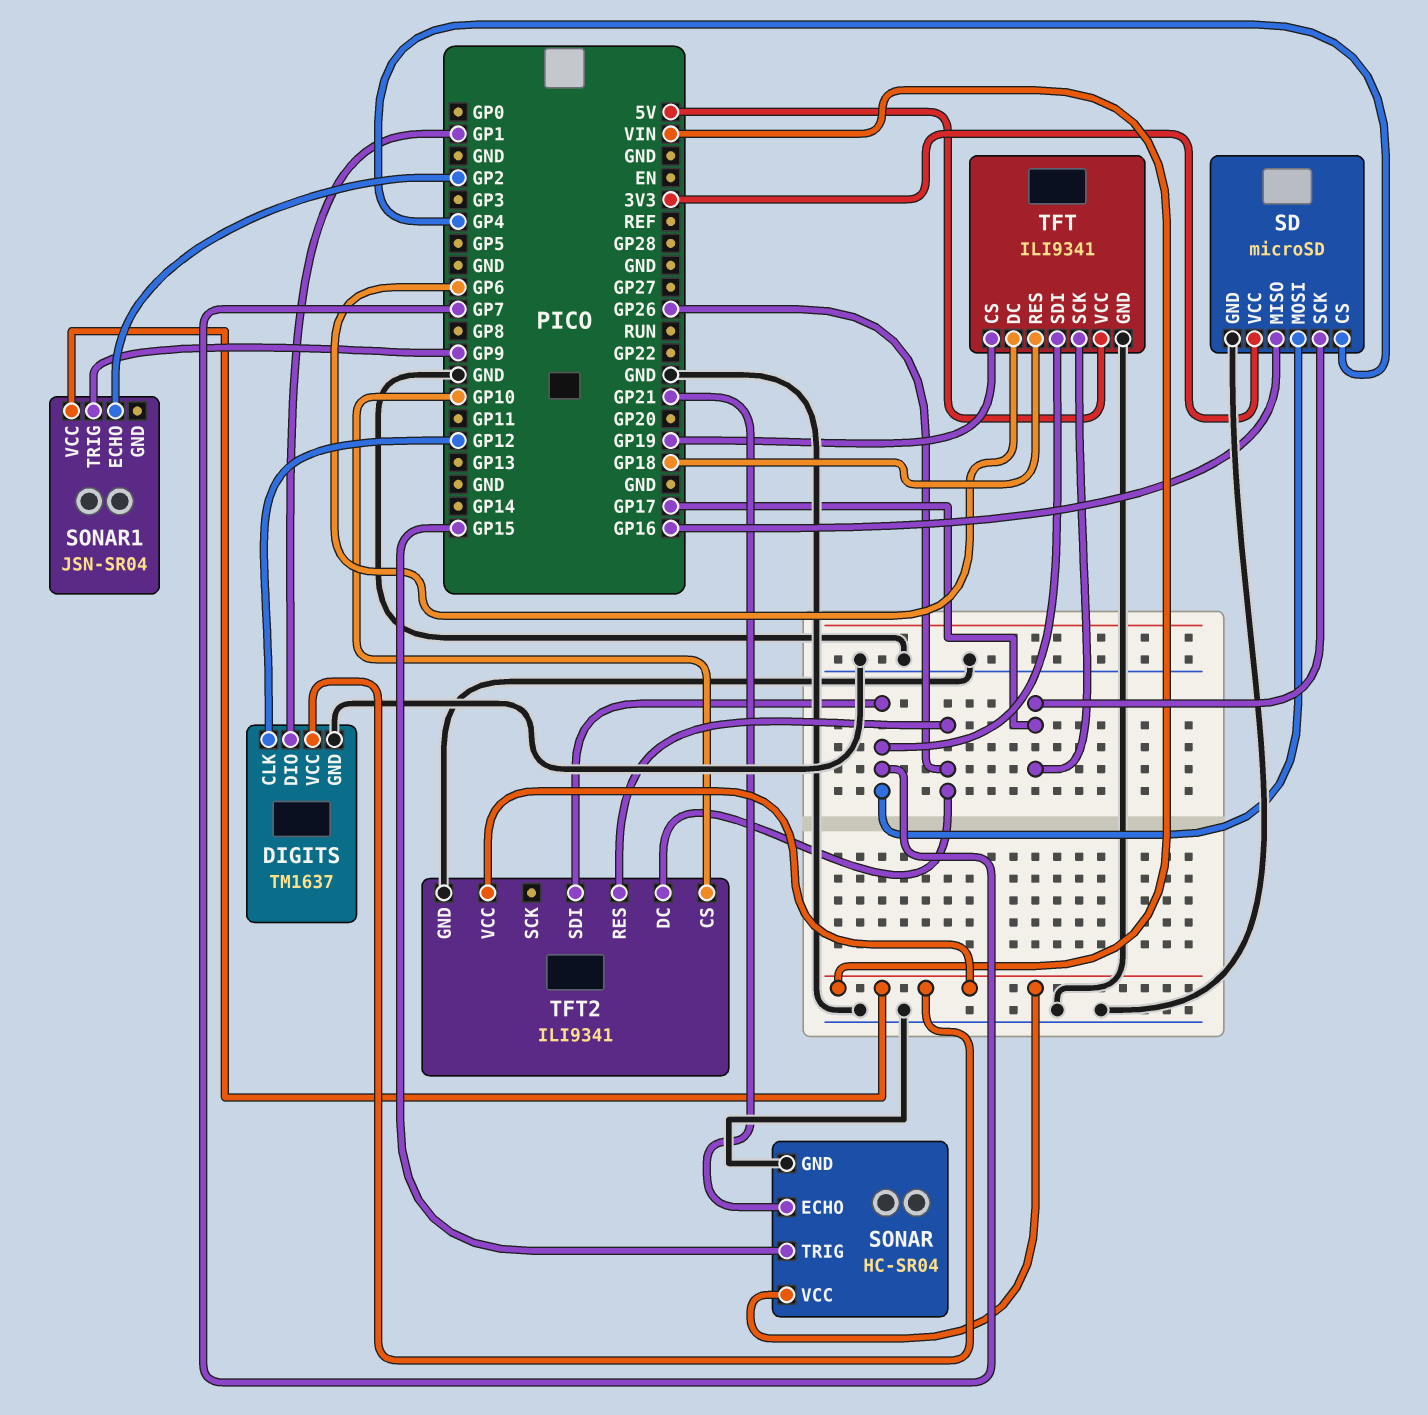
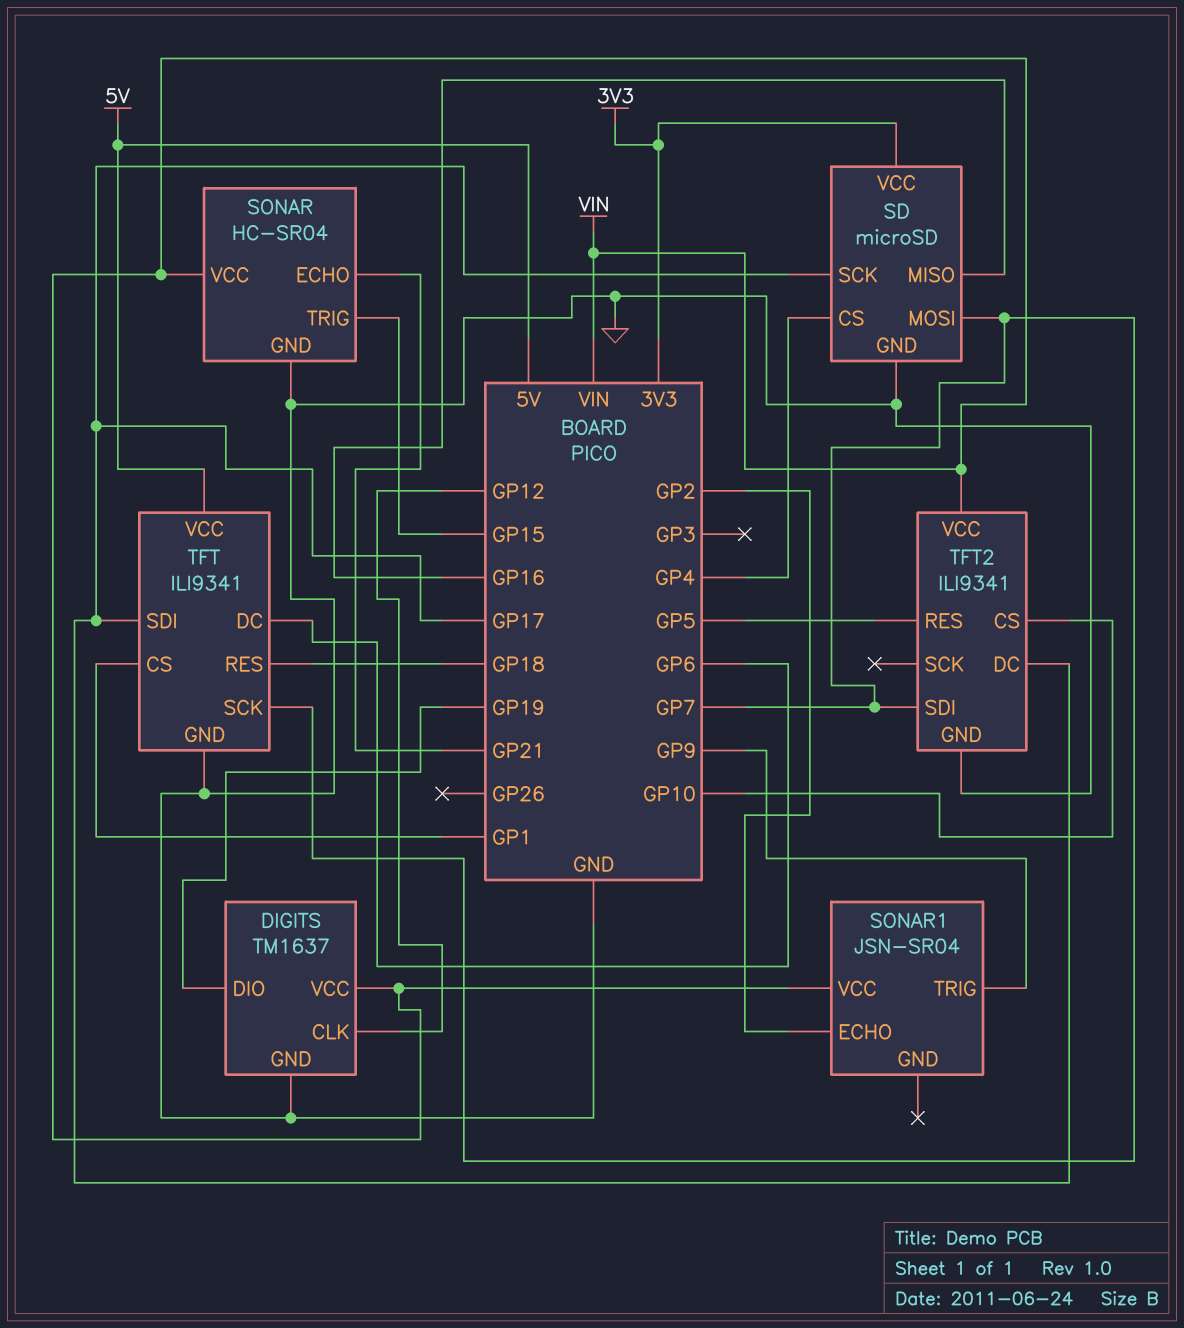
DIGITS pin DIO: GP1 -> GP19
TFT pin CS: GP19 -> GP1
TFT pin SCK: GP17 -> GP7
TFT pin SDI: GP7 -> GP17
TFT2 pin DC: GP26 -> GP17
TFT2 pin RES: GP26 -> GP5

